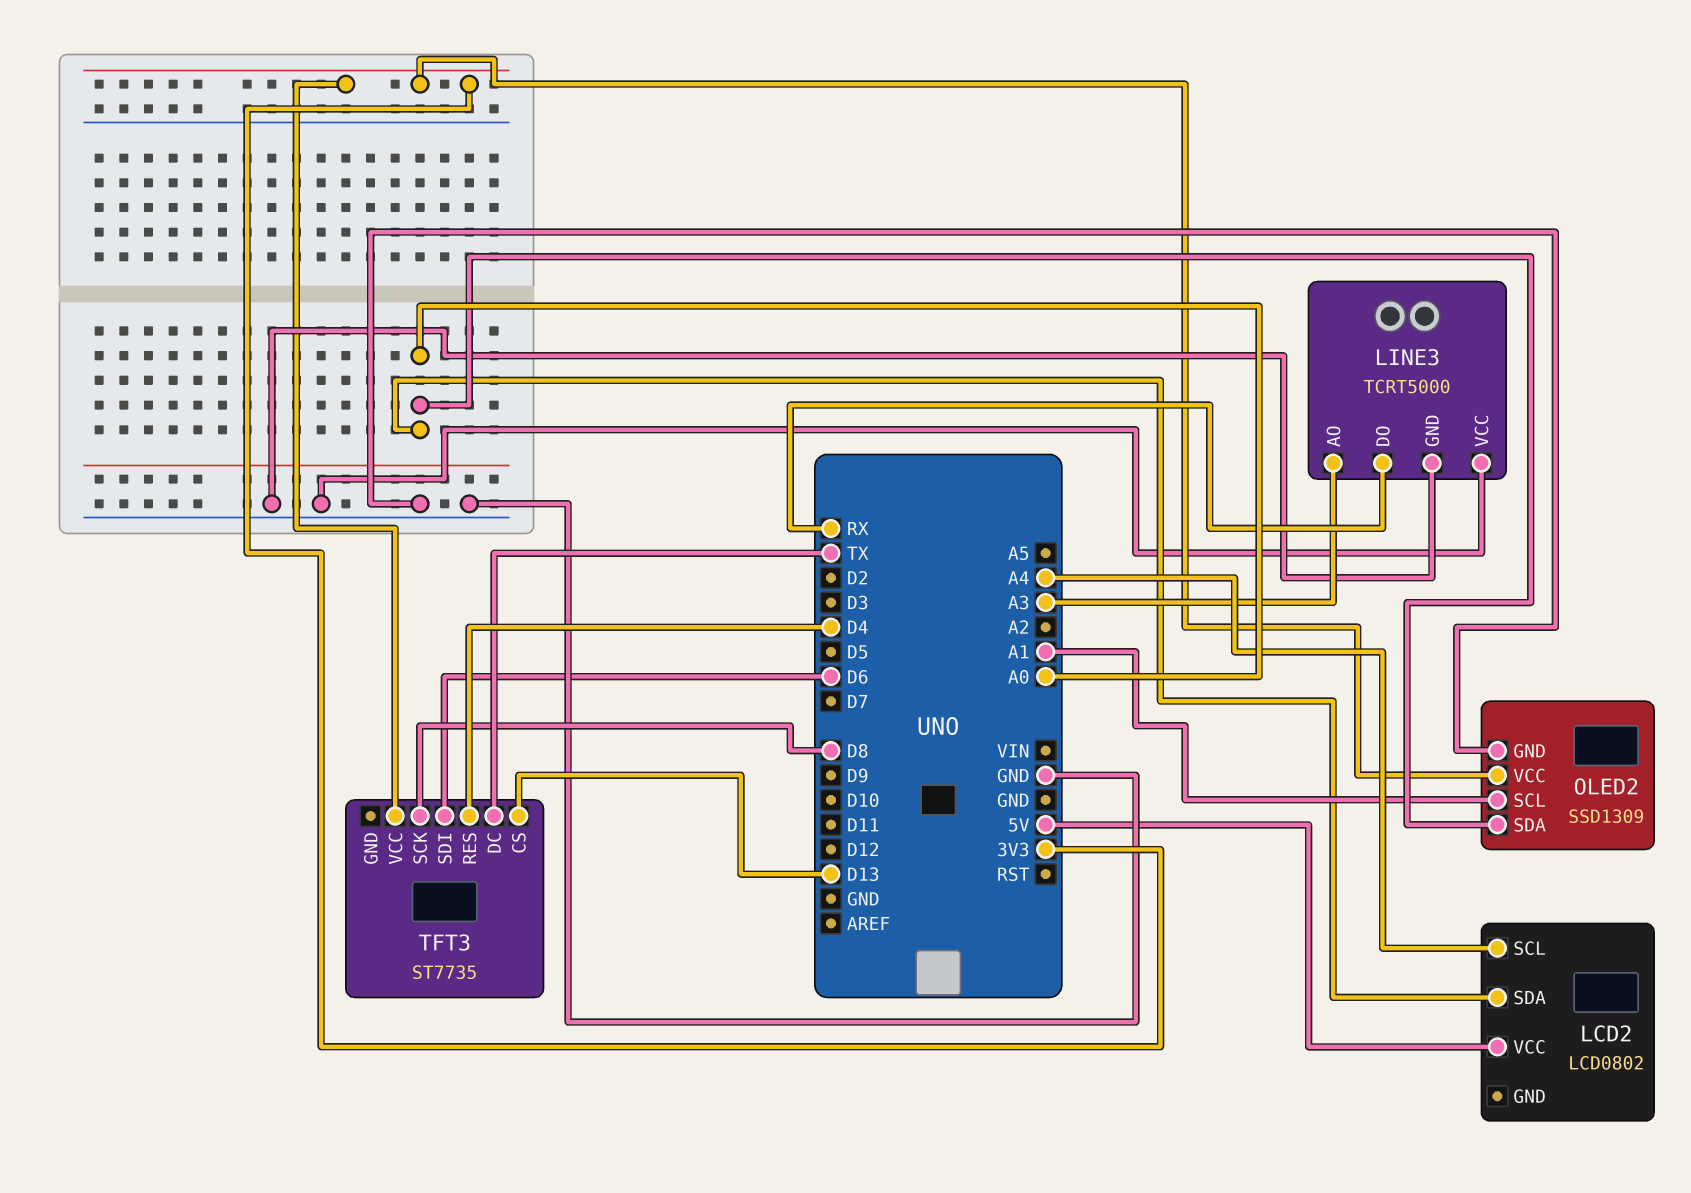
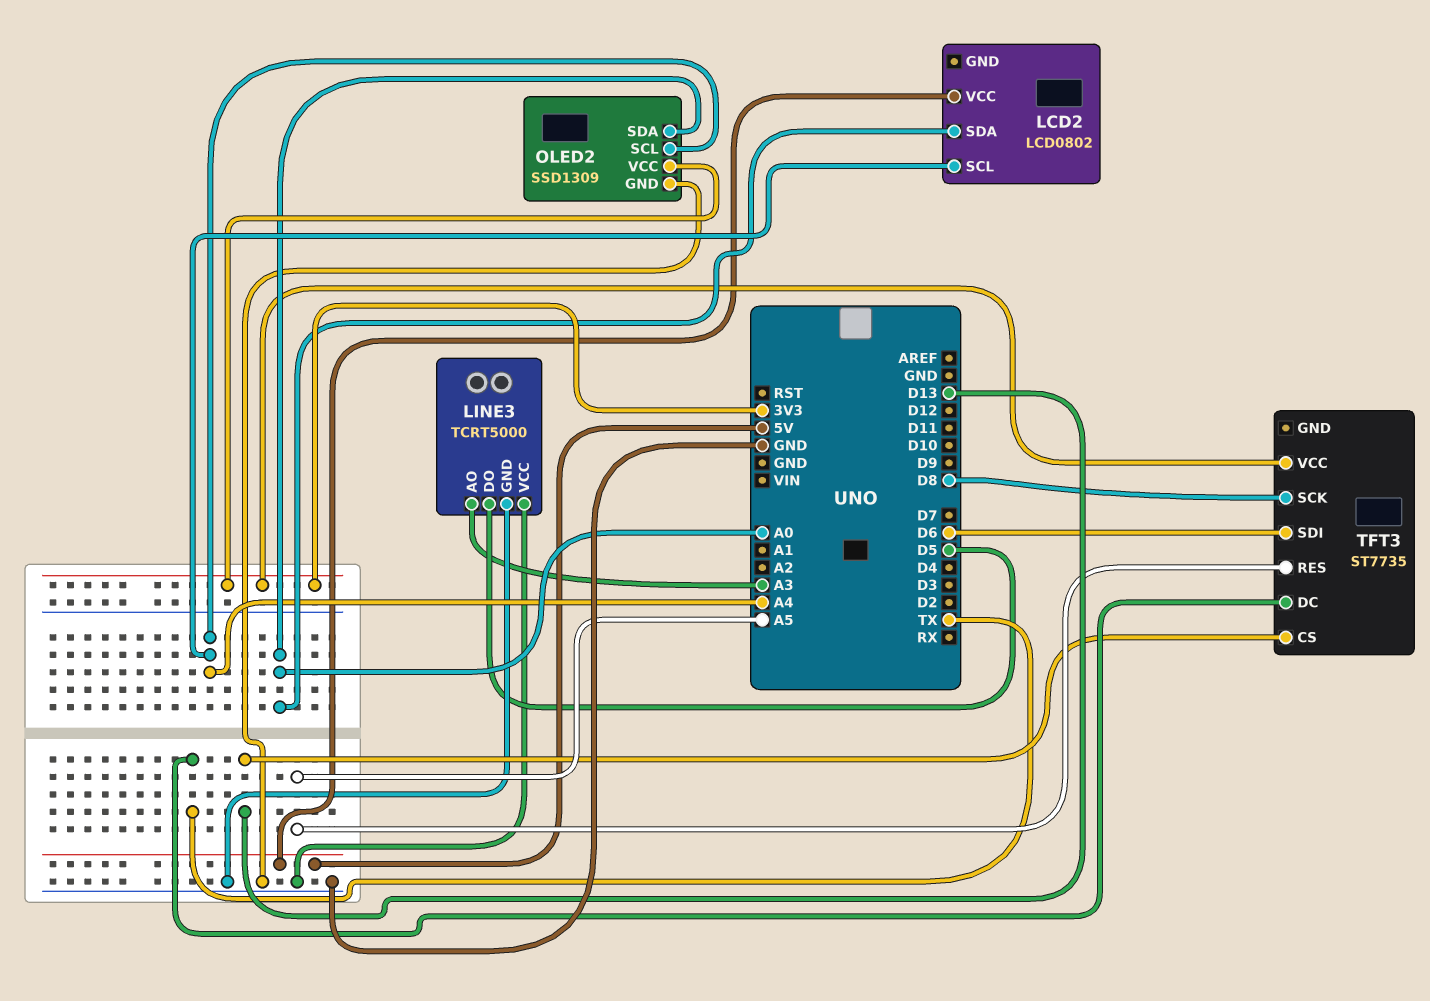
LINE3 pin DO: RX -> D5
OLED2 pin SCL: A1 -> A4
TFT3 pin RES: D4 -> A5

